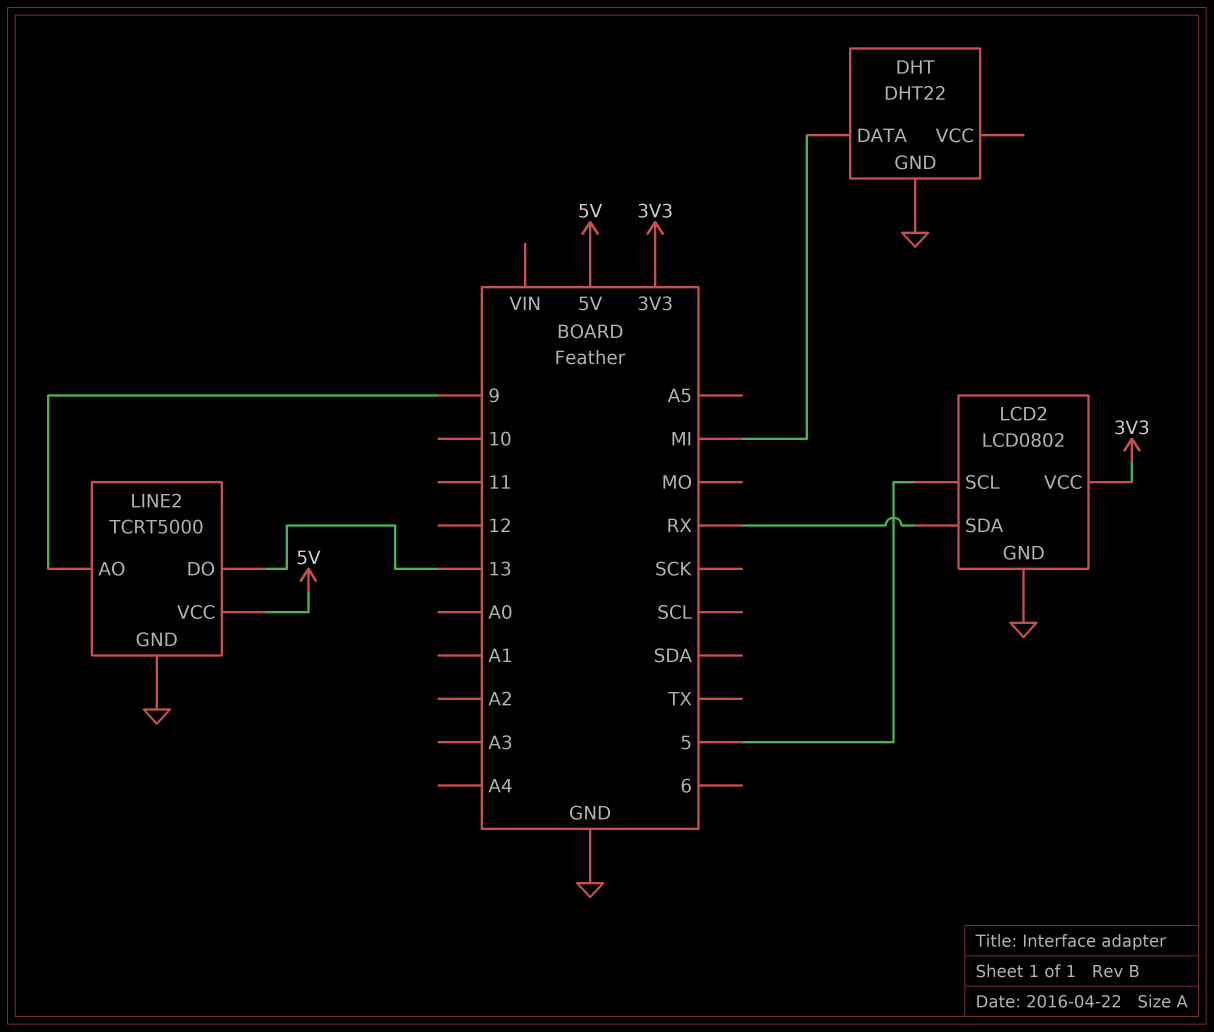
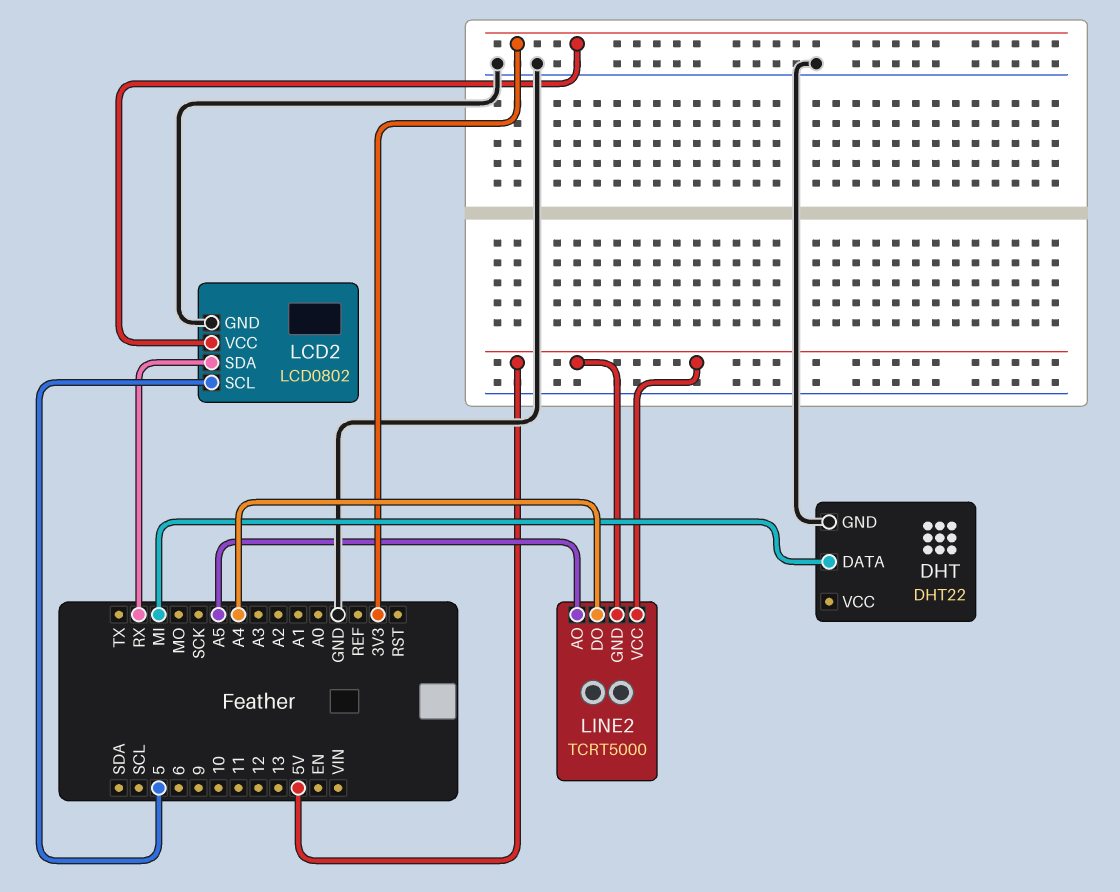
LINE2 pin AO: 9 -> A5
LINE2 pin DO: 13 -> A4
LINE2 pin GND: GND -> 5V

